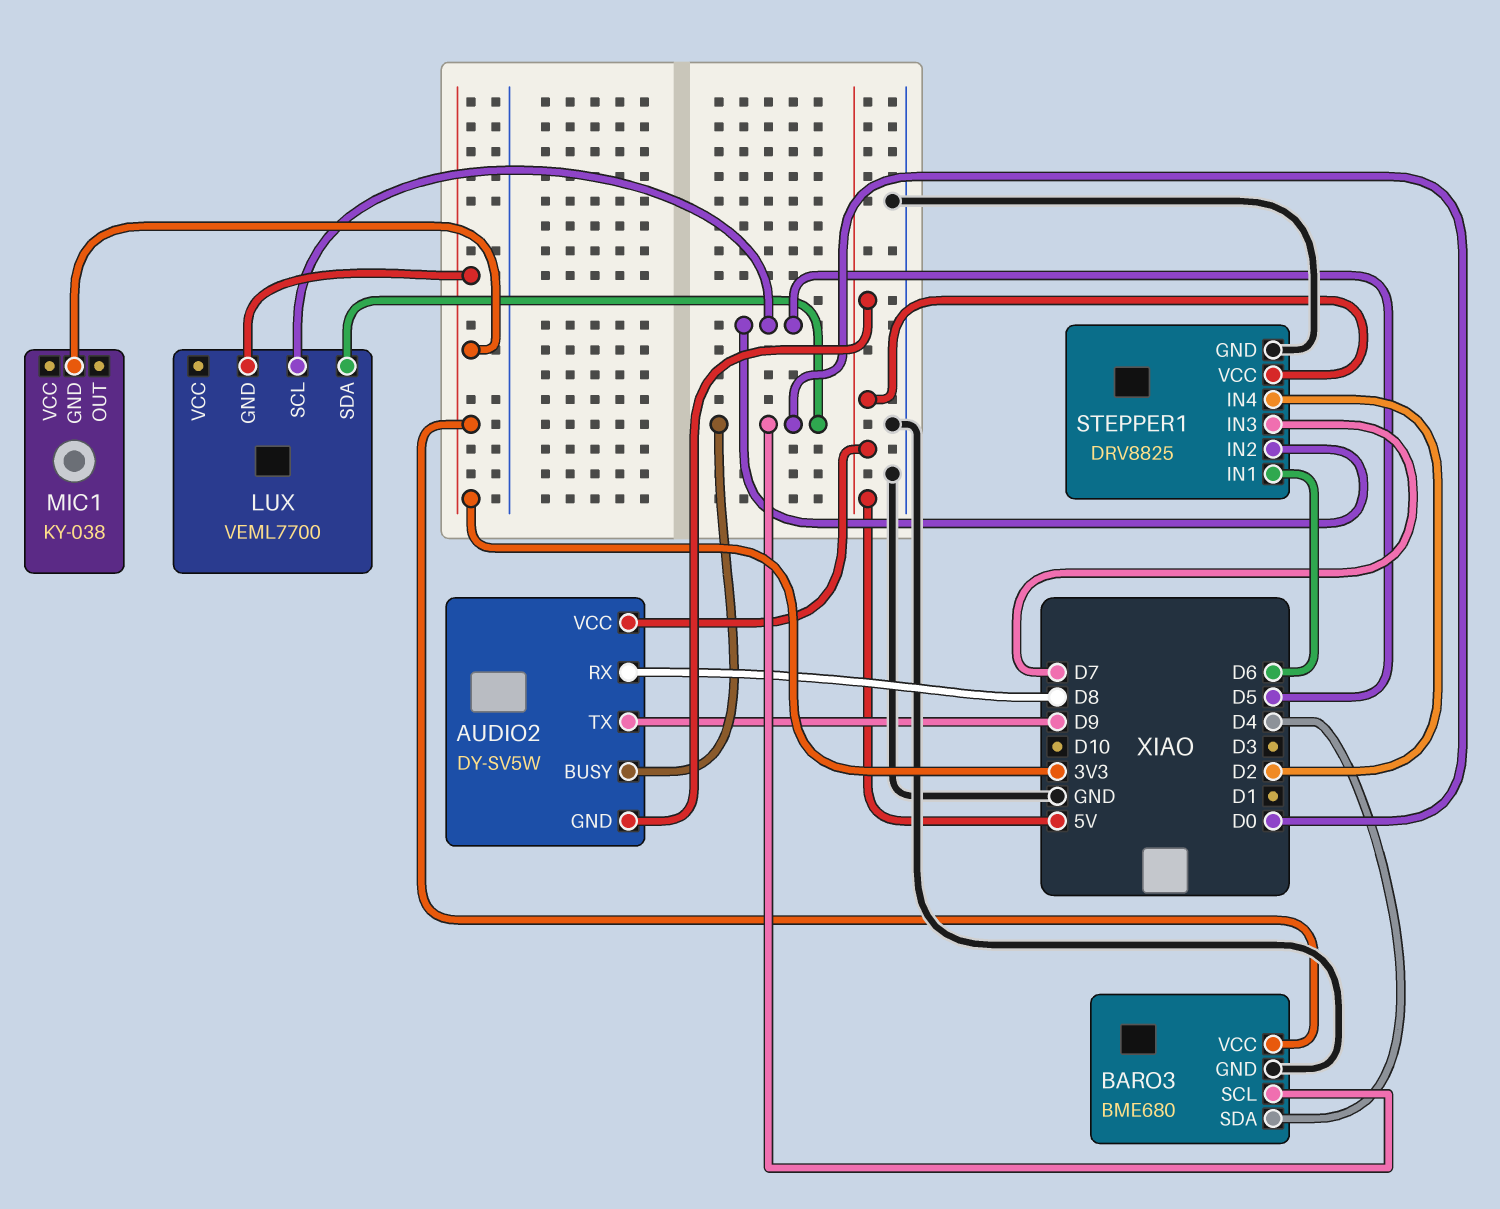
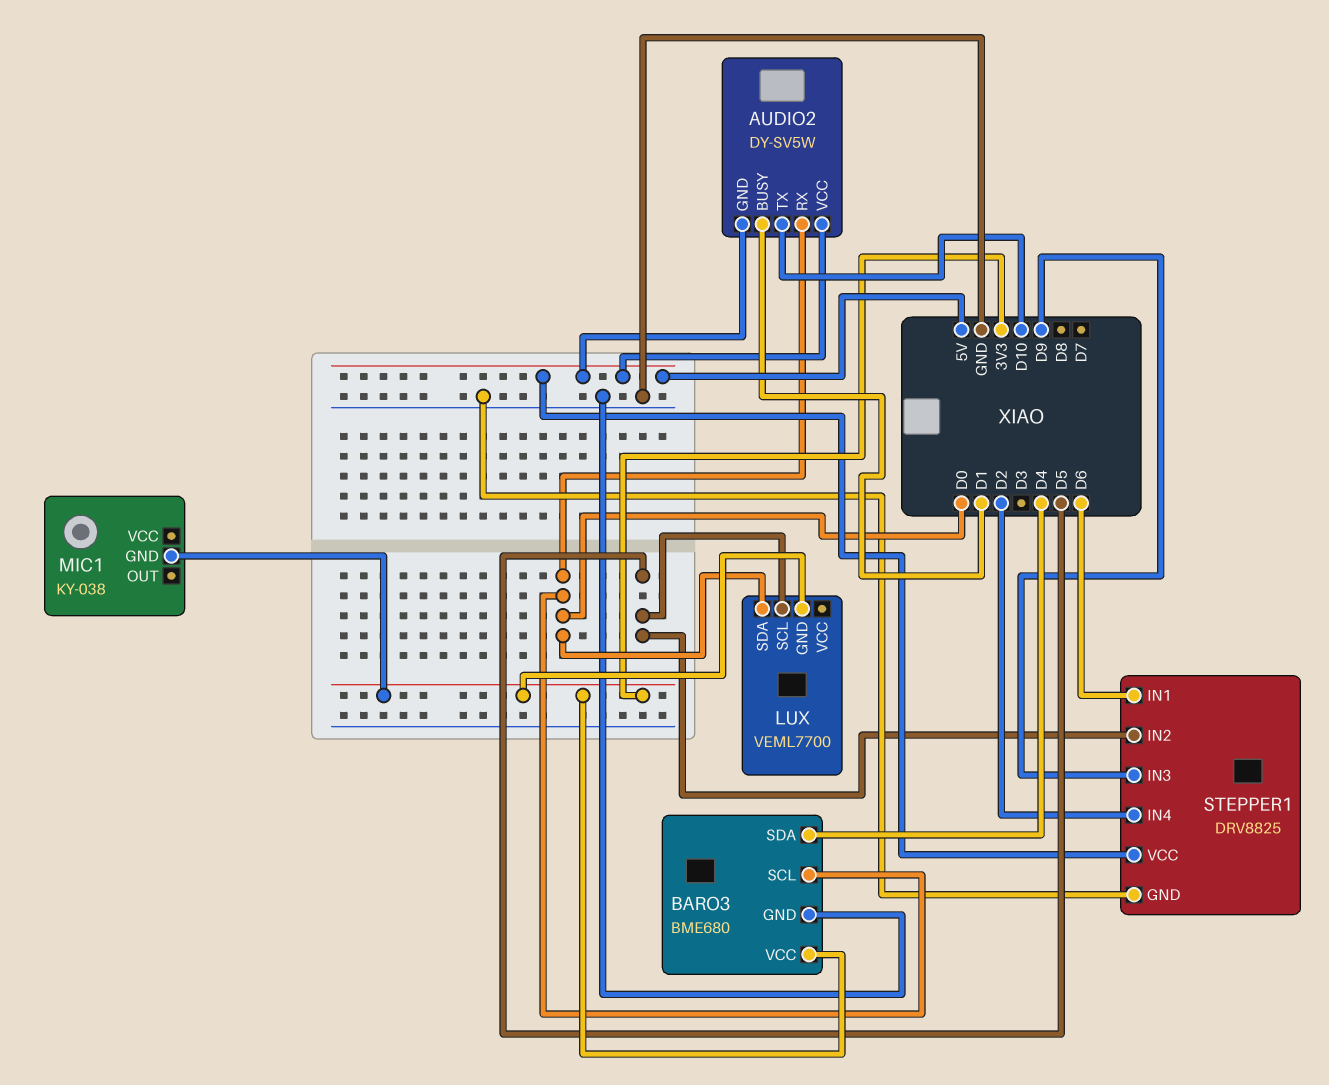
AUDIO2 pin BUSY: D0 -> D1
AUDIO2 pin RX: D8 -> D0
AUDIO2 pin TX: D9 -> D10
STEPPER1 pin IN3: D7 -> D9

